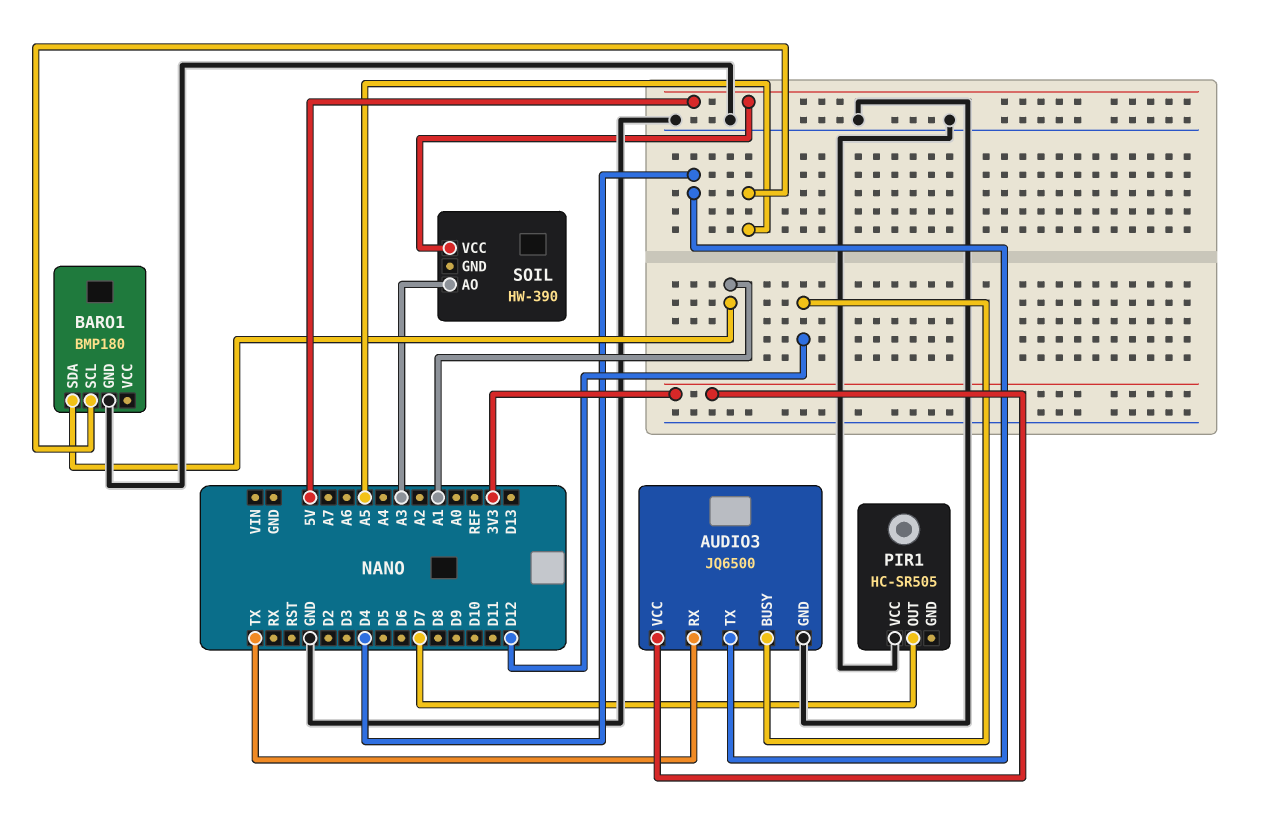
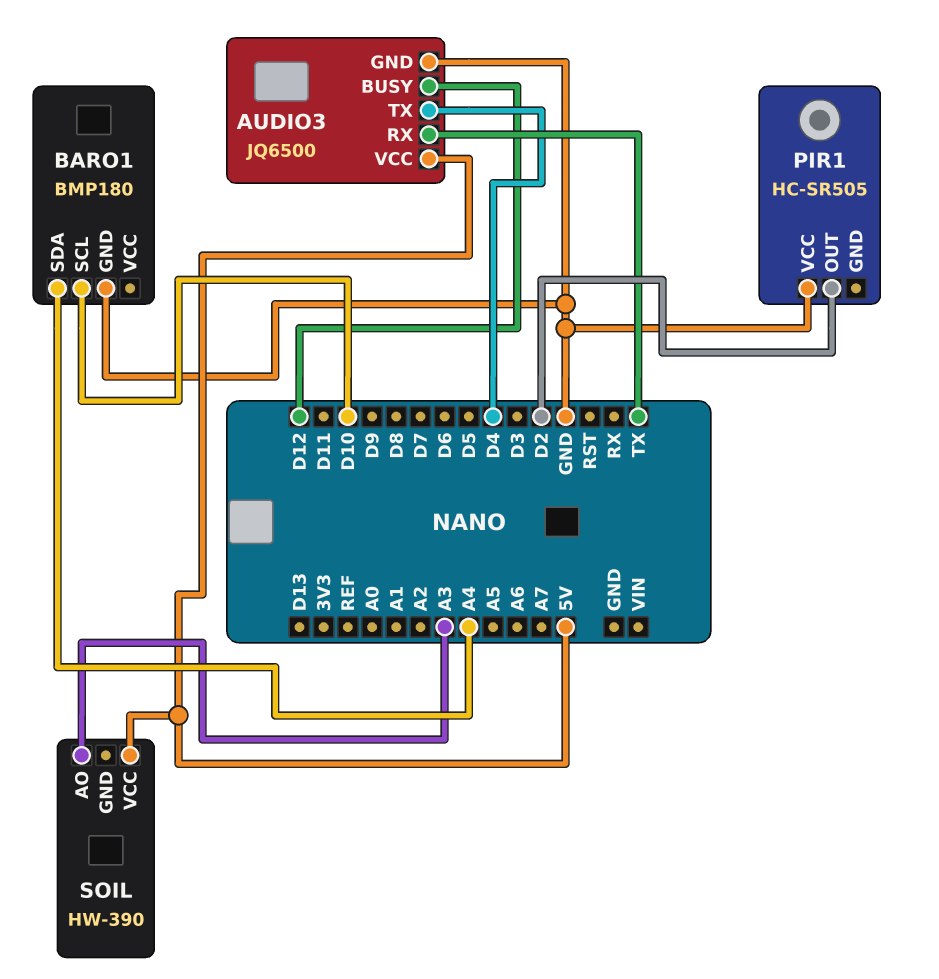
AUDIO3 pin VCC: 3V3 -> 5V
BARO1 pin SCL: A5 -> D10
BARO1 pin SDA: A1 -> A4
PIR1 pin OUT: D7 -> D2

